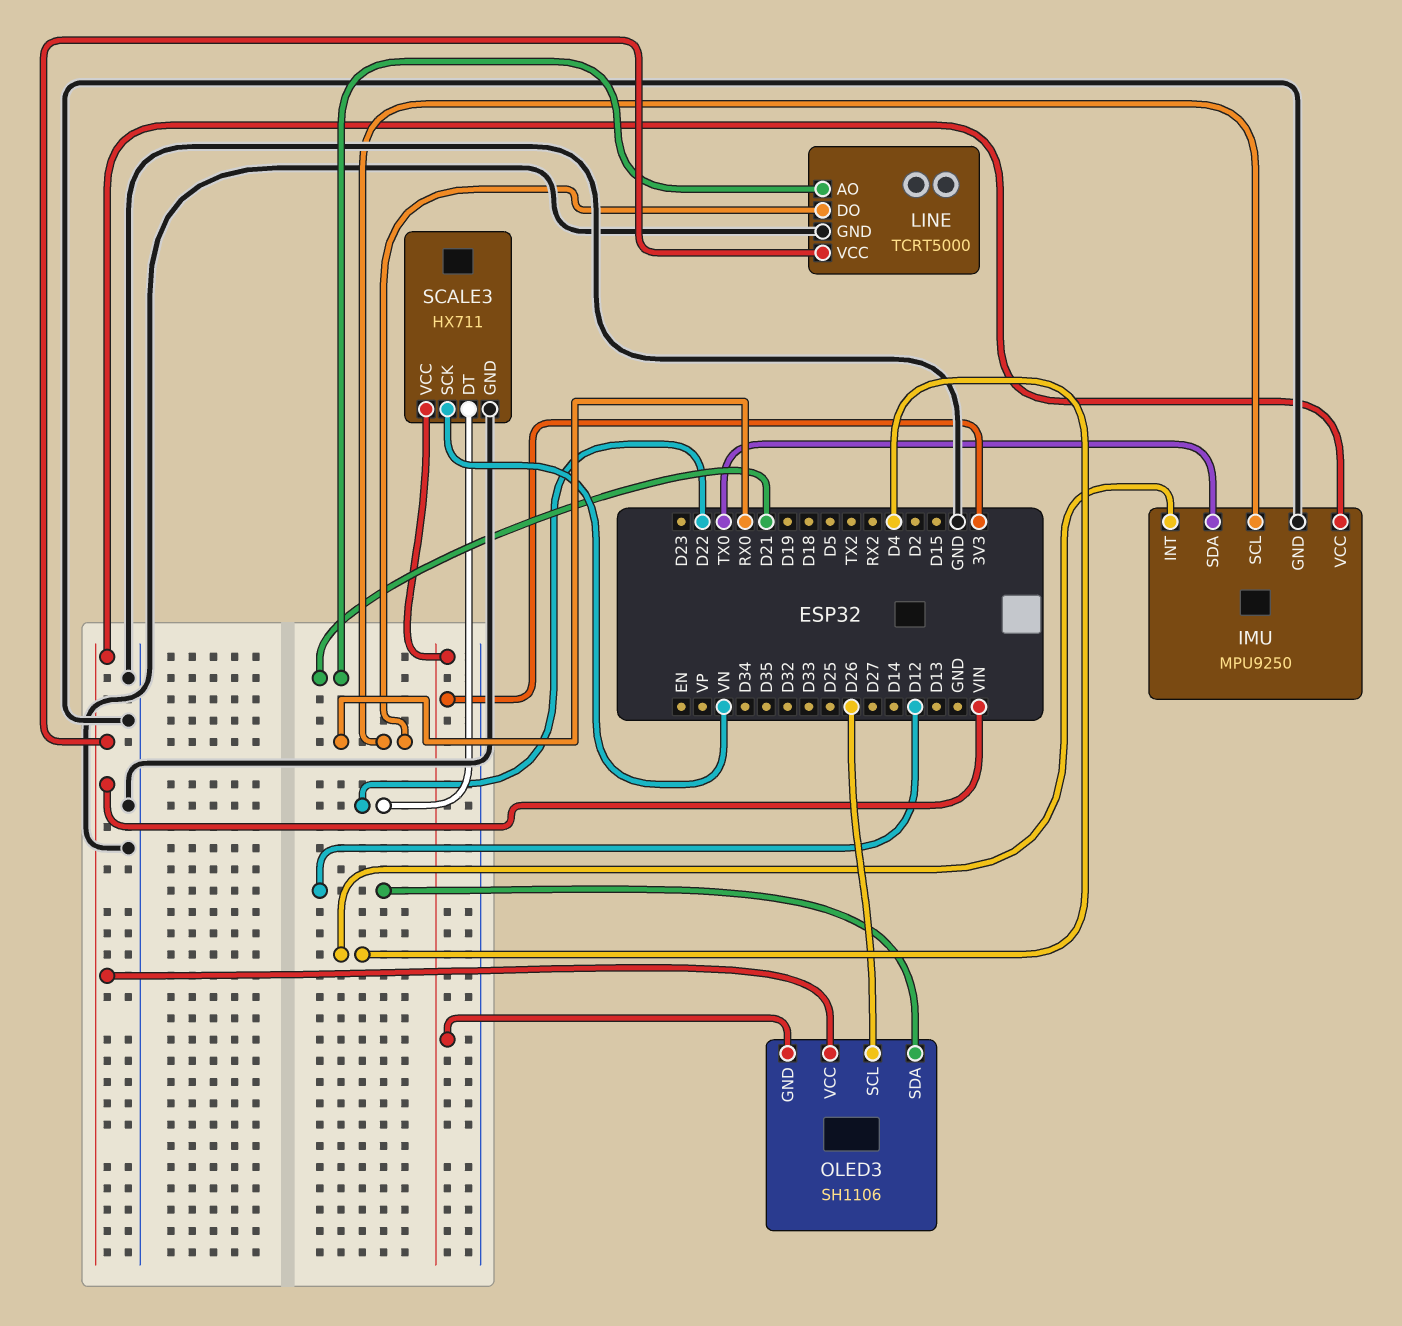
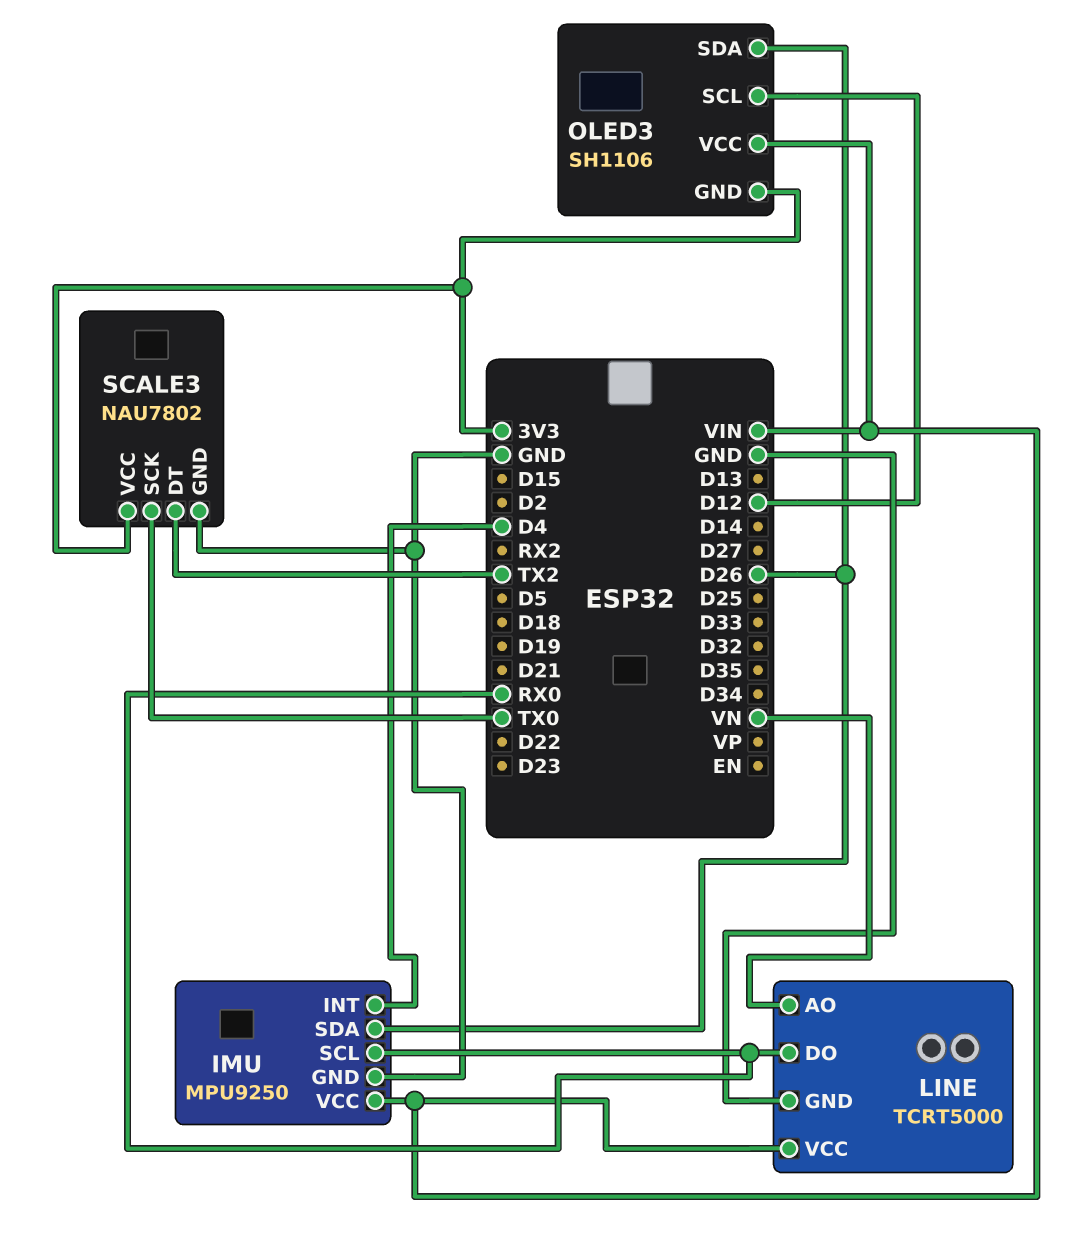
IMU pin SDA: TX0 -> D26
LINE pin AO: D21 -> VN
OLED3 pin SCL: D26 -> D12
OLED3 pin SDA: D12 -> D26
SCALE3: HX711 -> NAU7802
SCALE3 pin DT: D22 -> TX2
SCALE3 pin SCK: VN -> TX0

